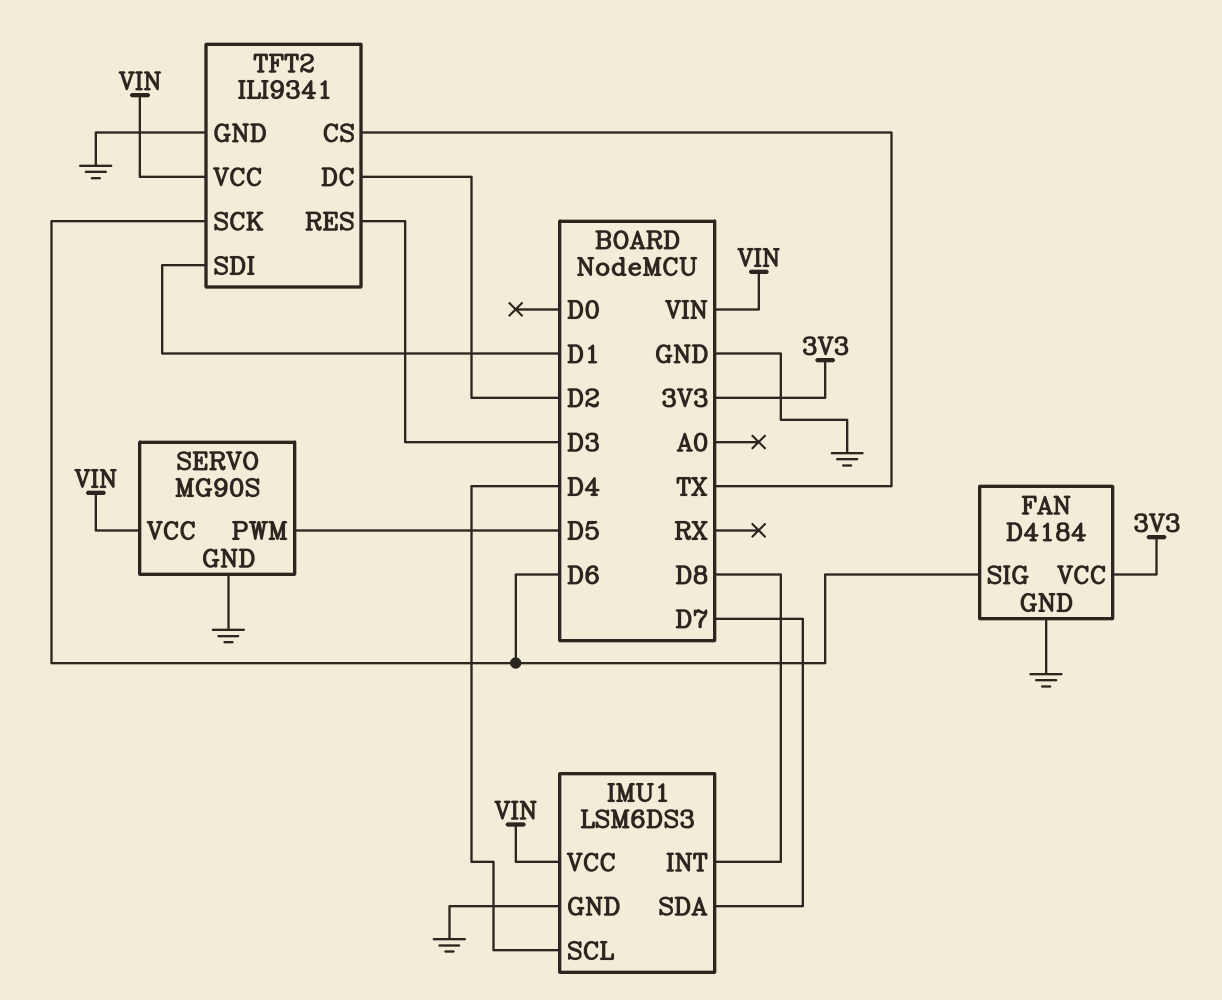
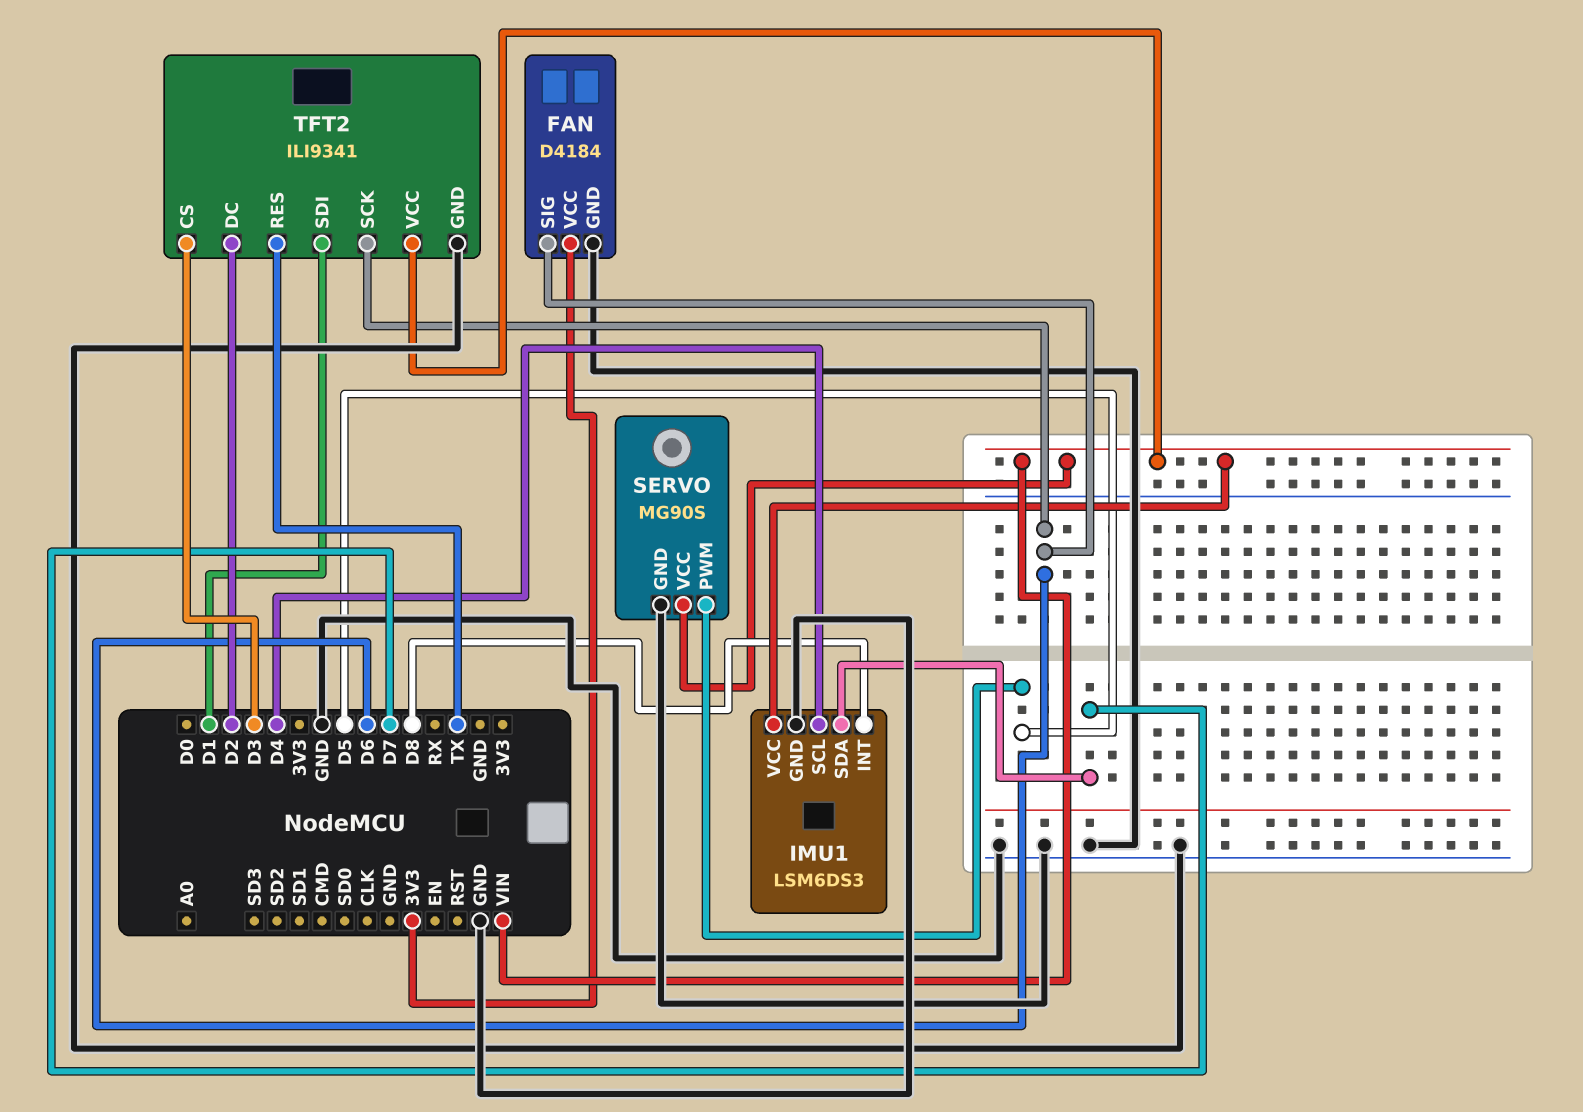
TFT2 pin CS: TX -> D3
TFT2 pin RES: D3 -> TX

